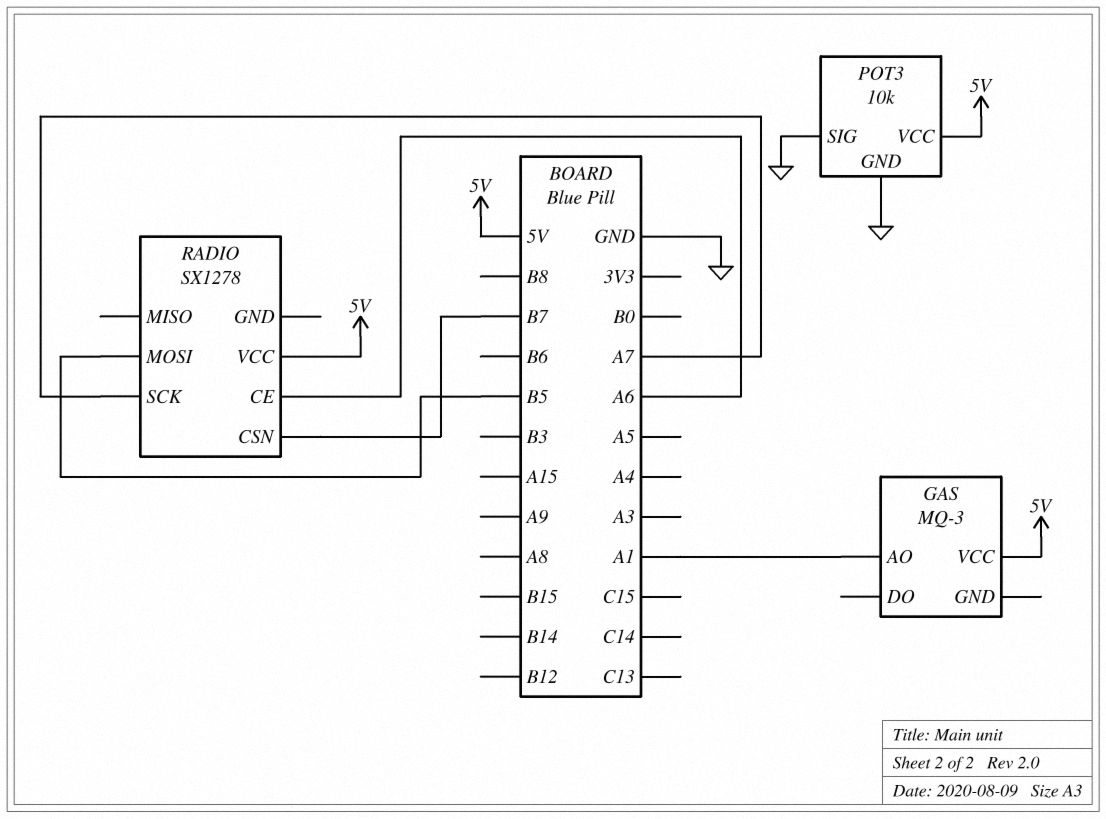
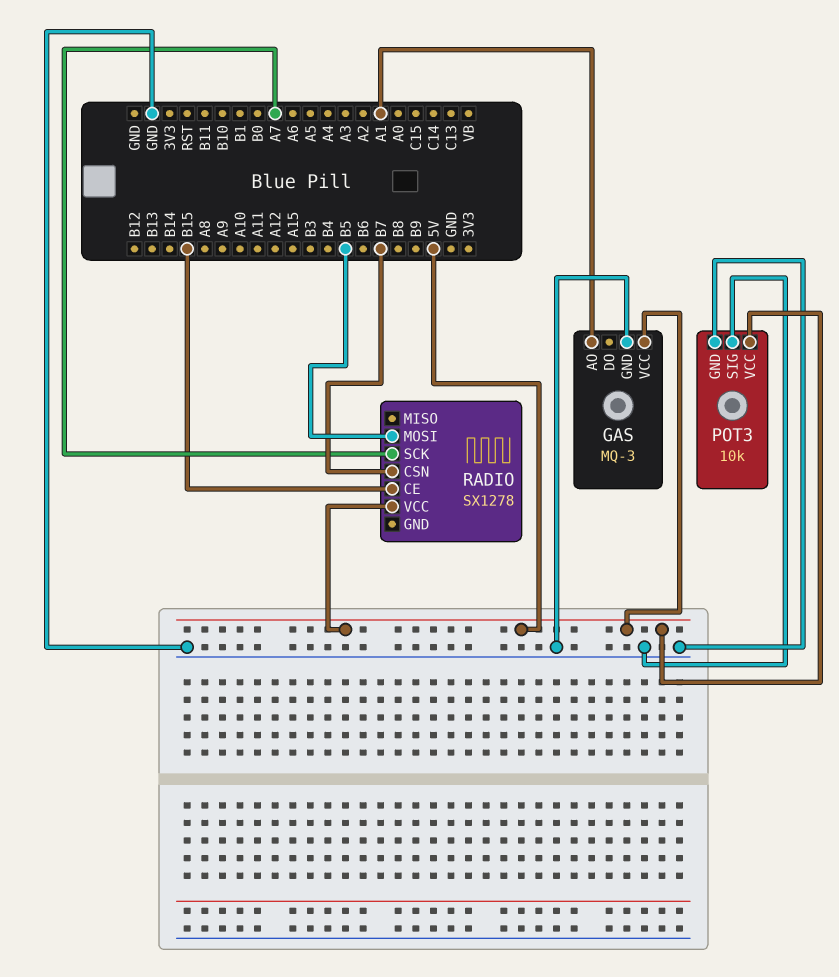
GAS pin GND: none -> GND
RADIO pin CE: A6 -> B15

